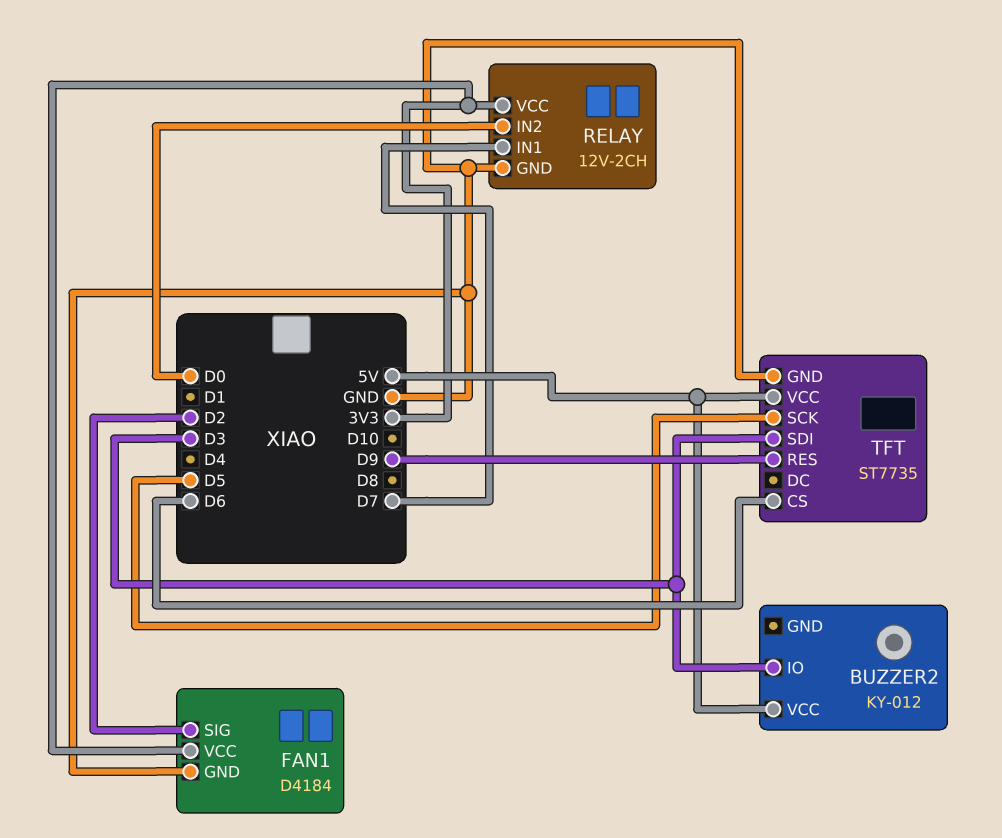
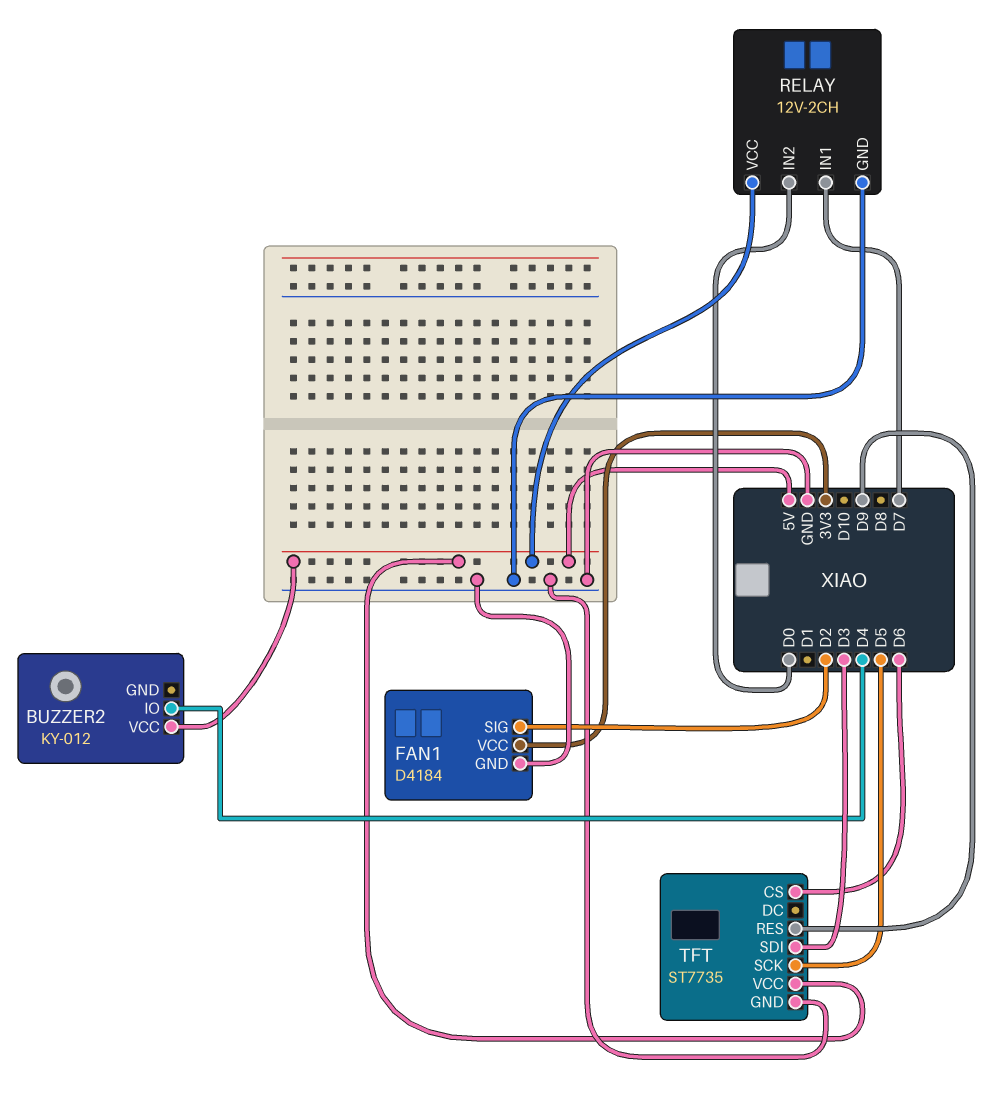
BUZZER2 pin IO: D3 -> D4
RELAY pin VCC: 3V3 -> 5V

